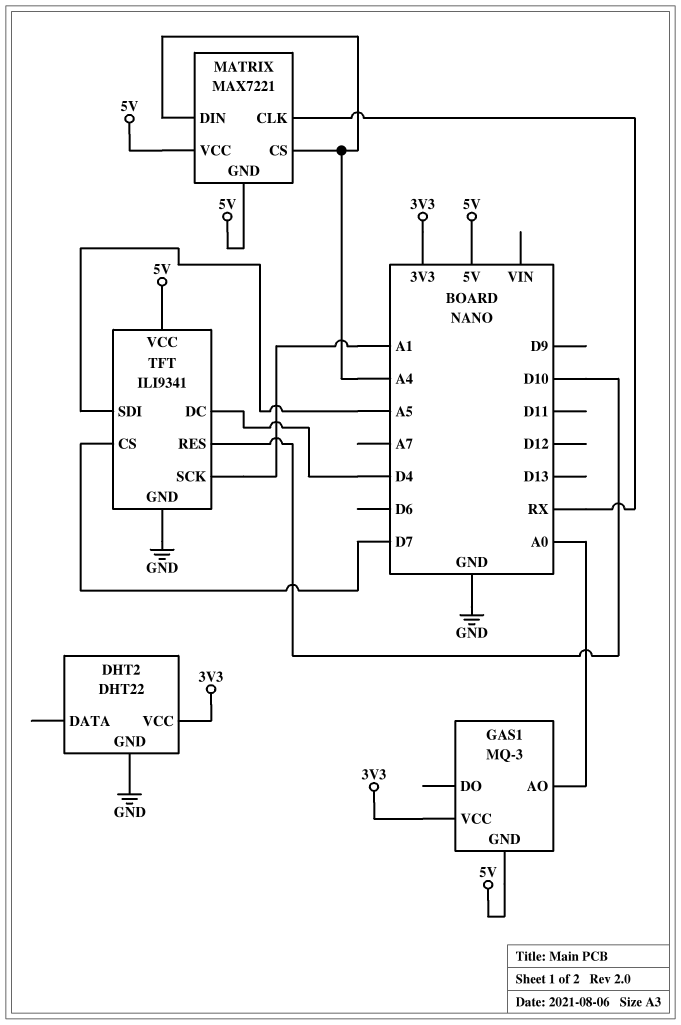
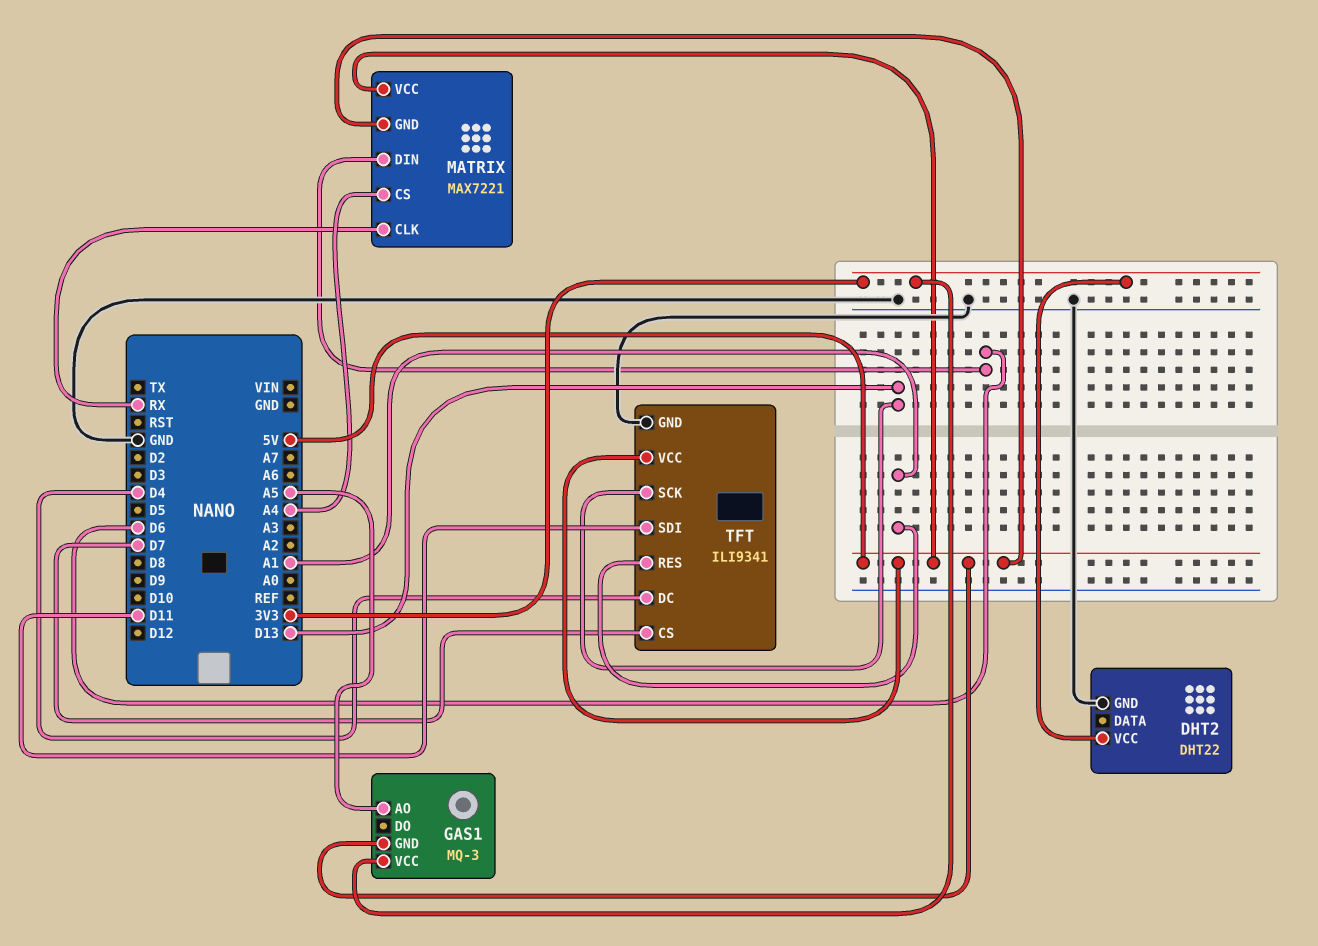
GAS1 pin AO: A0 -> A5
MATRIX pin DIN: A4 -> D6
TFT pin RES: D10 -> A1
TFT pin SCK: A1 -> D13
TFT pin SDI: A5 -> D11

